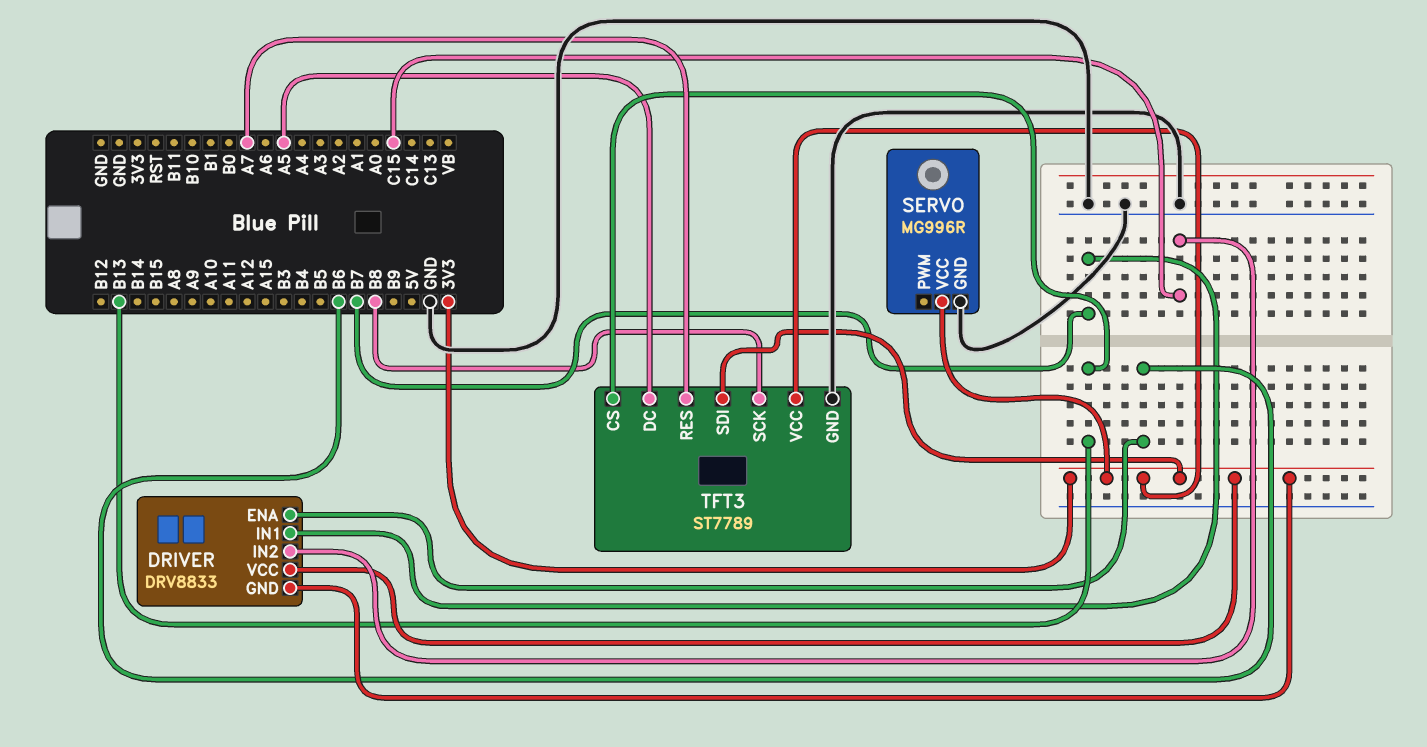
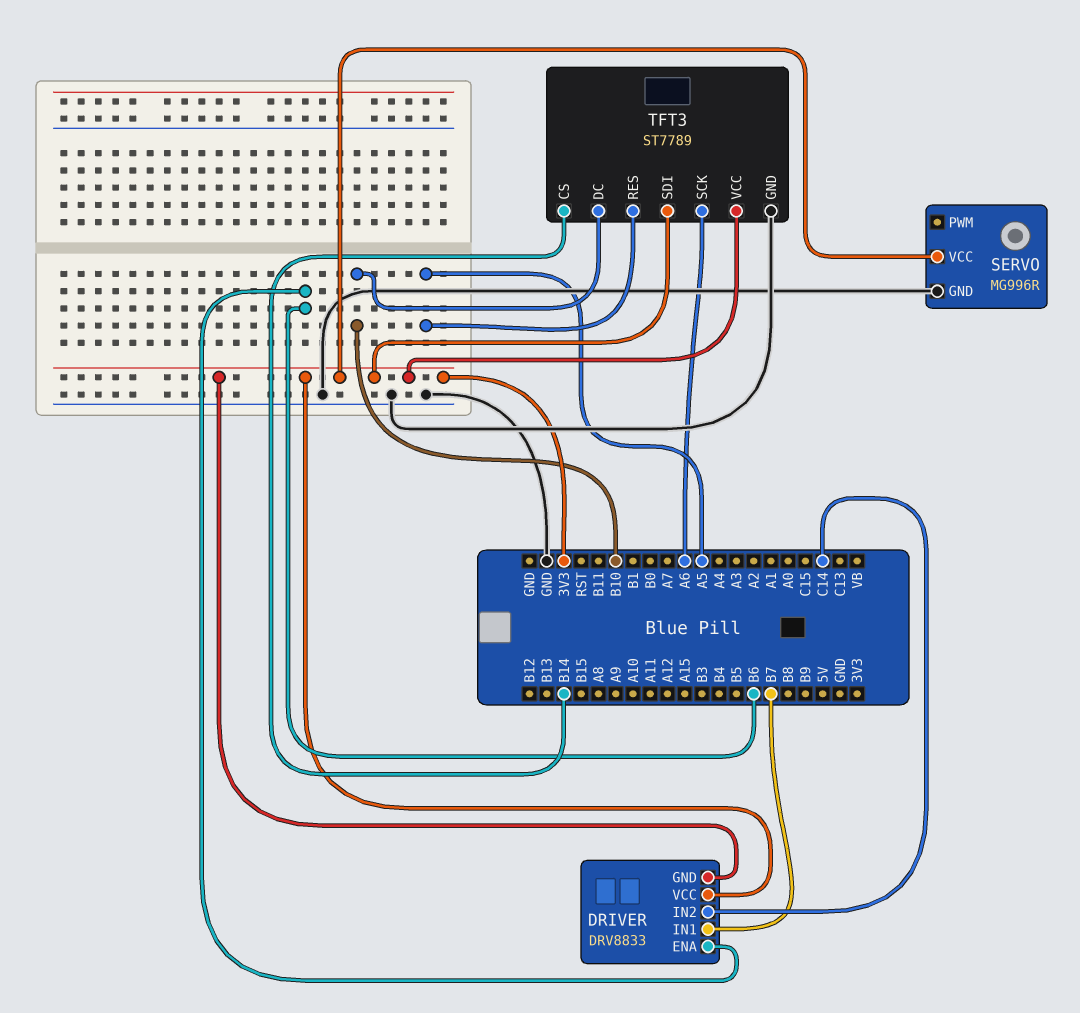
DRIVER pin IN2: C15 -> C14
TFT3 pin CS: B13 -> B14
TFT3 pin DC: A5 -> B10
TFT3 pin RES: A7 -> A5
TFT3 pin SCK: B8 -> A6

